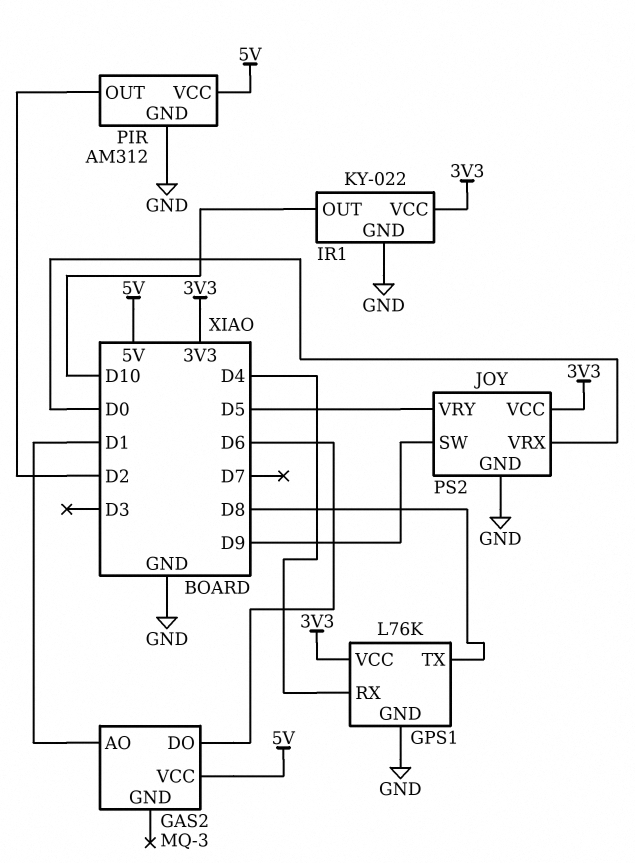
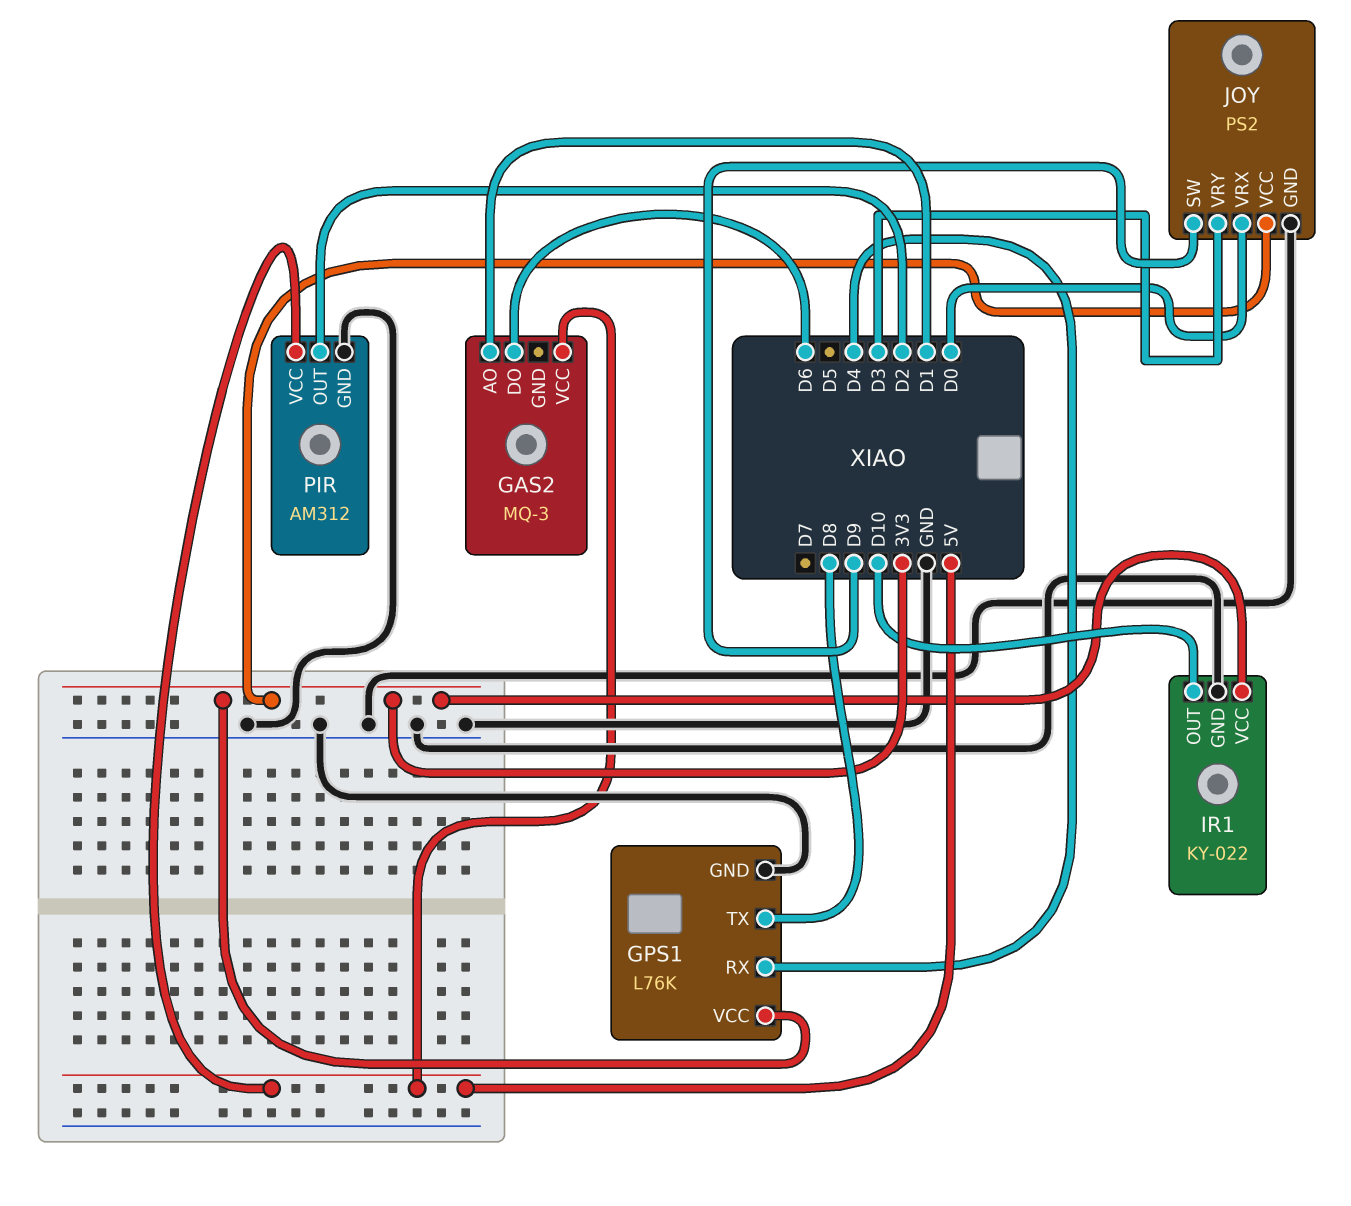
JOY pin VRY: D5 -> D3

